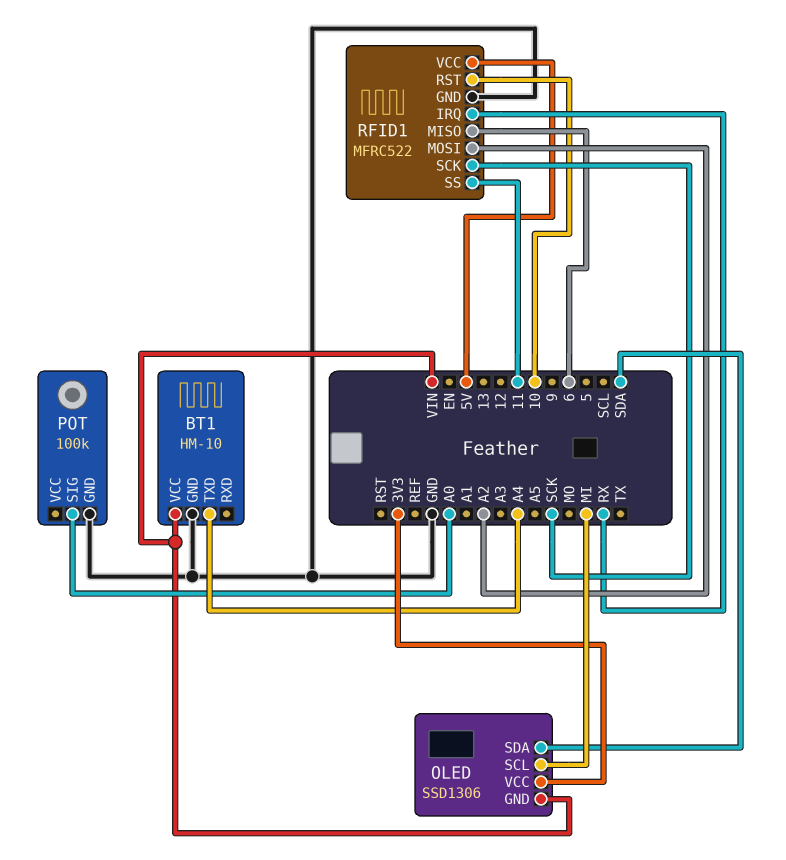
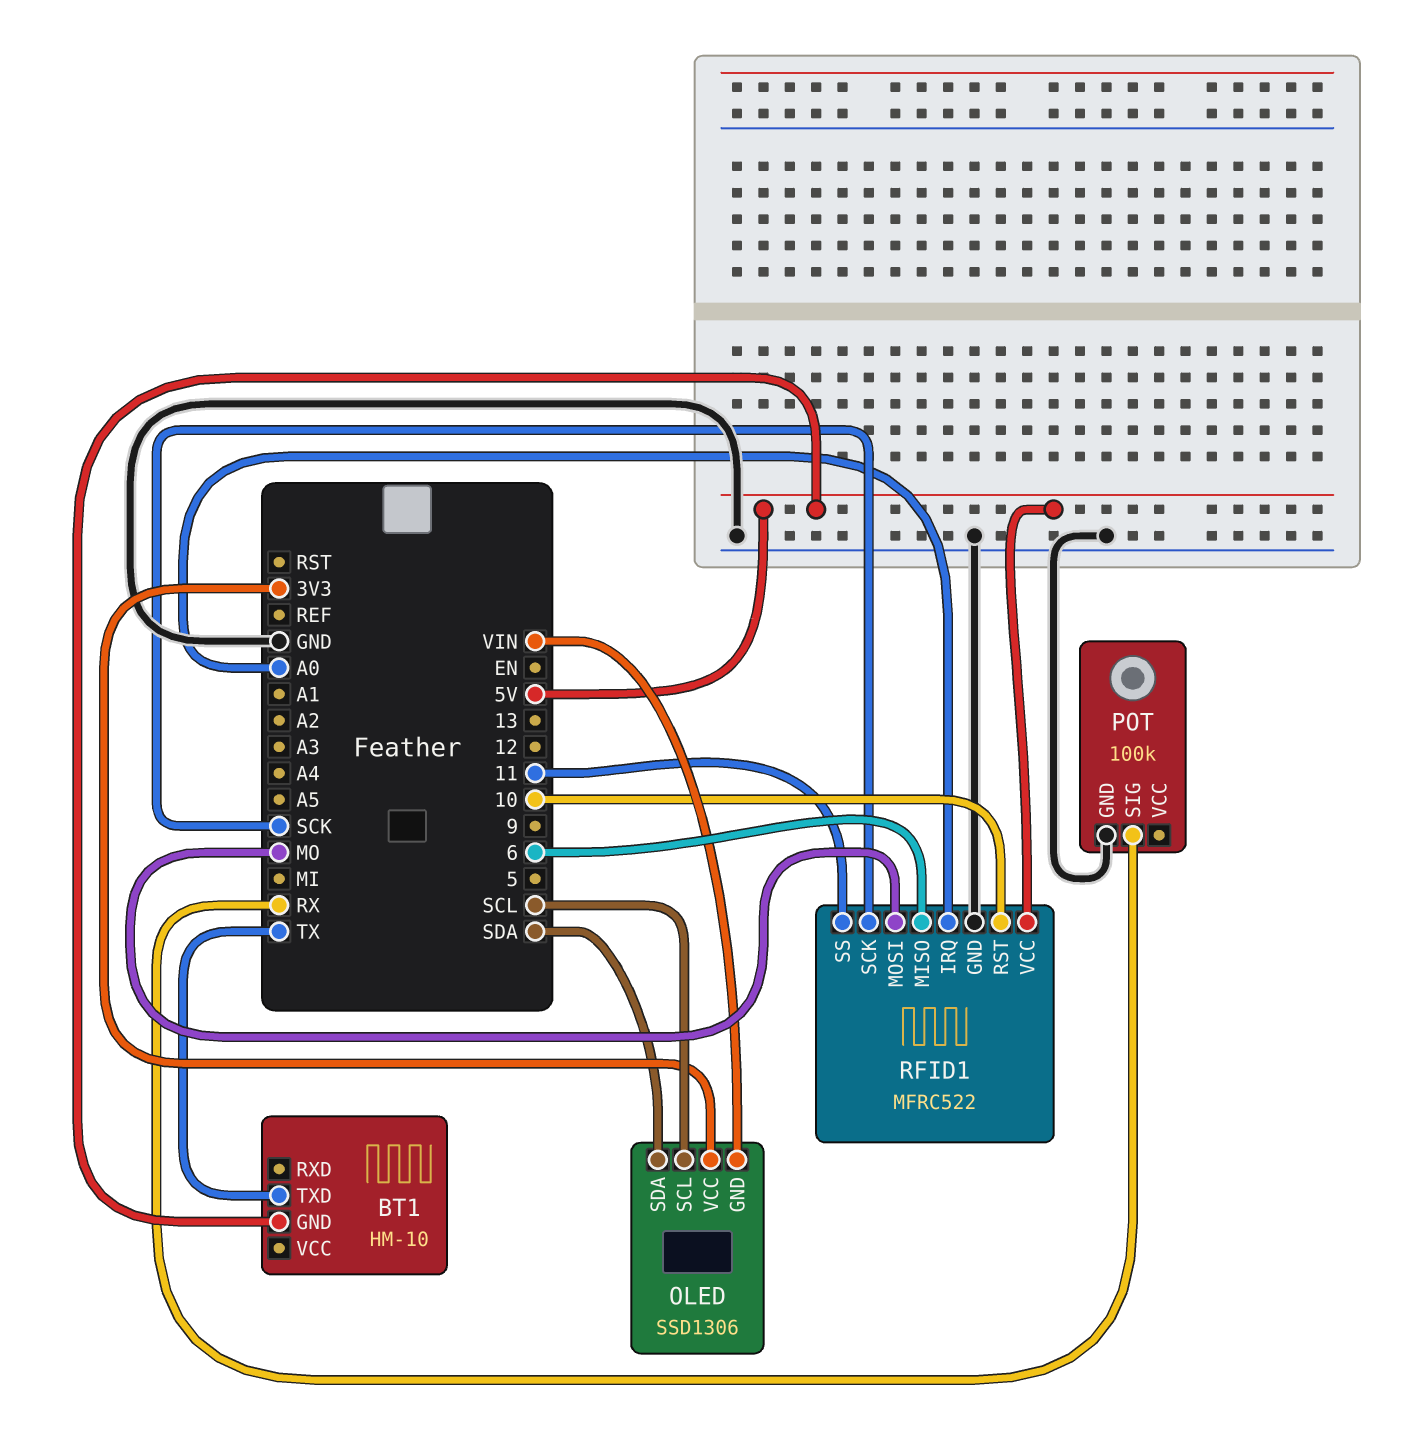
BT1 pin GND: GND -> 5V
BT1 pin TXD: A4 -> TX
BT1 pin VCC: VIN -> none
OLED pin SCL: MI -> SCL
POT pin SIG: A0 -> RX
RFID1 pin IRQ: RX -> A0
RFID1 pin MOSI: A2 -> MO

